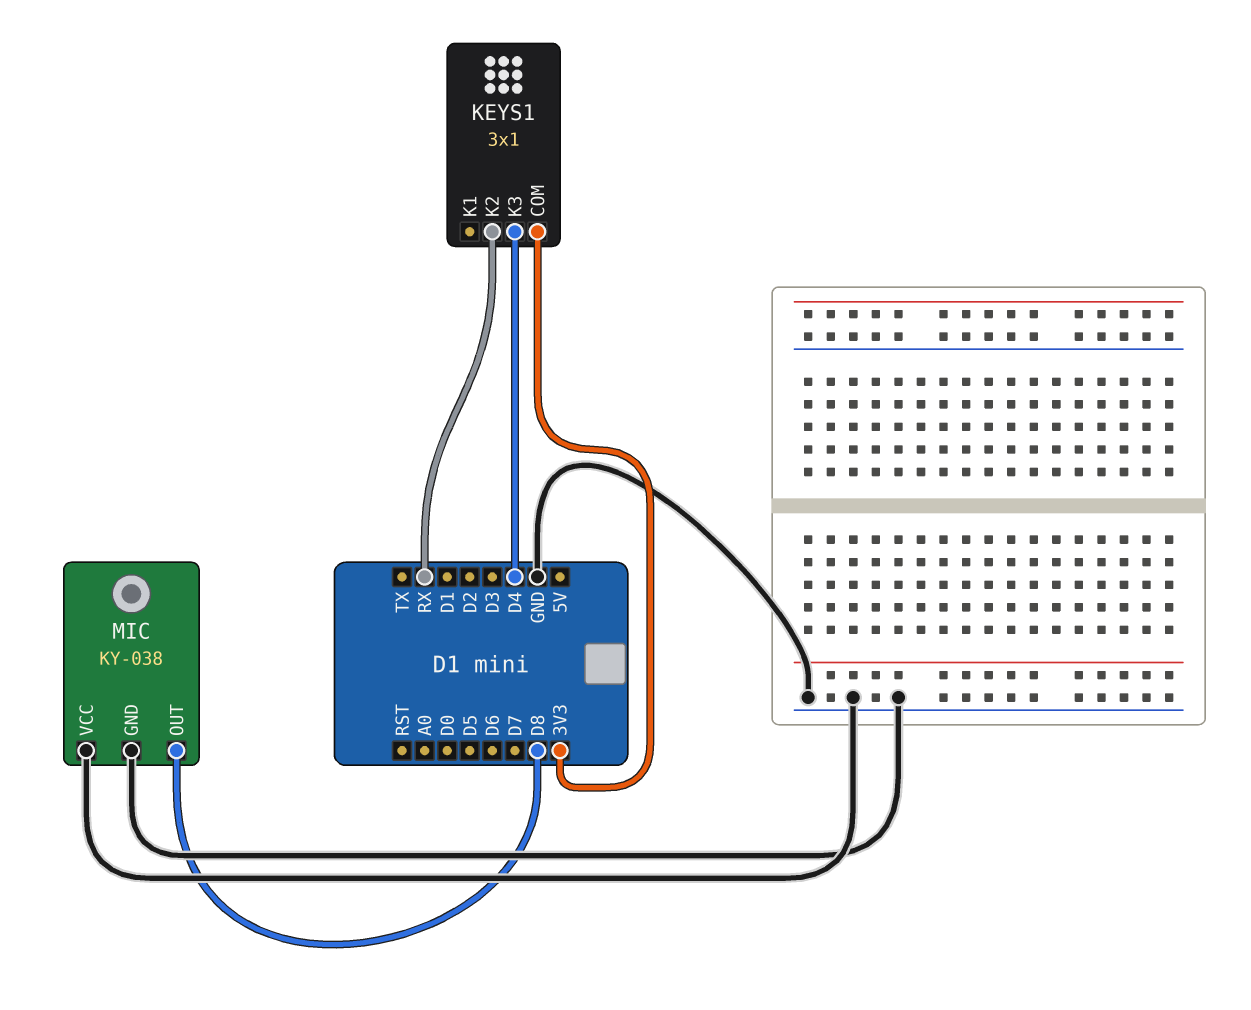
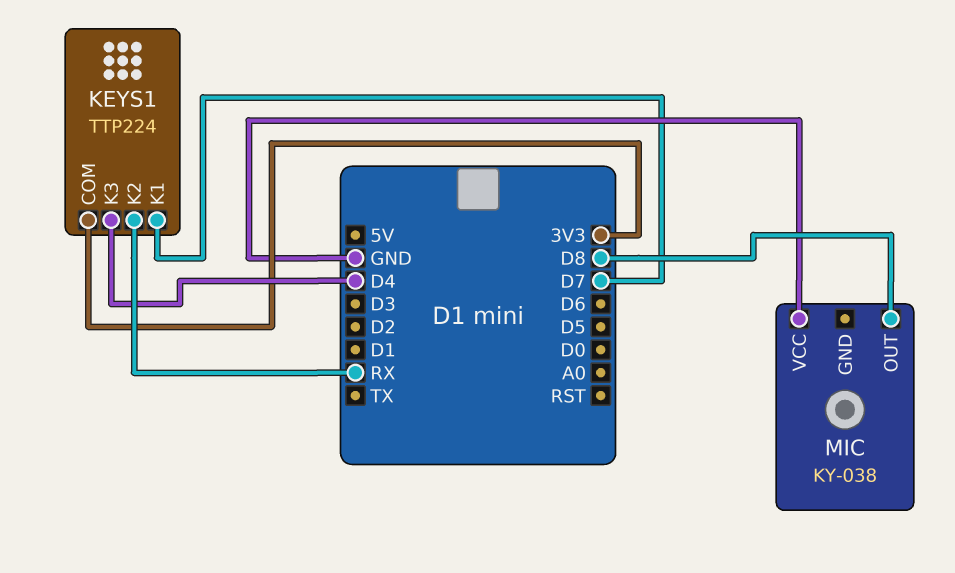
KEYS1: 3x1 -> TTP224
KEYS1 pin K1: none -> D7
MIC pin GND: GND -> none

